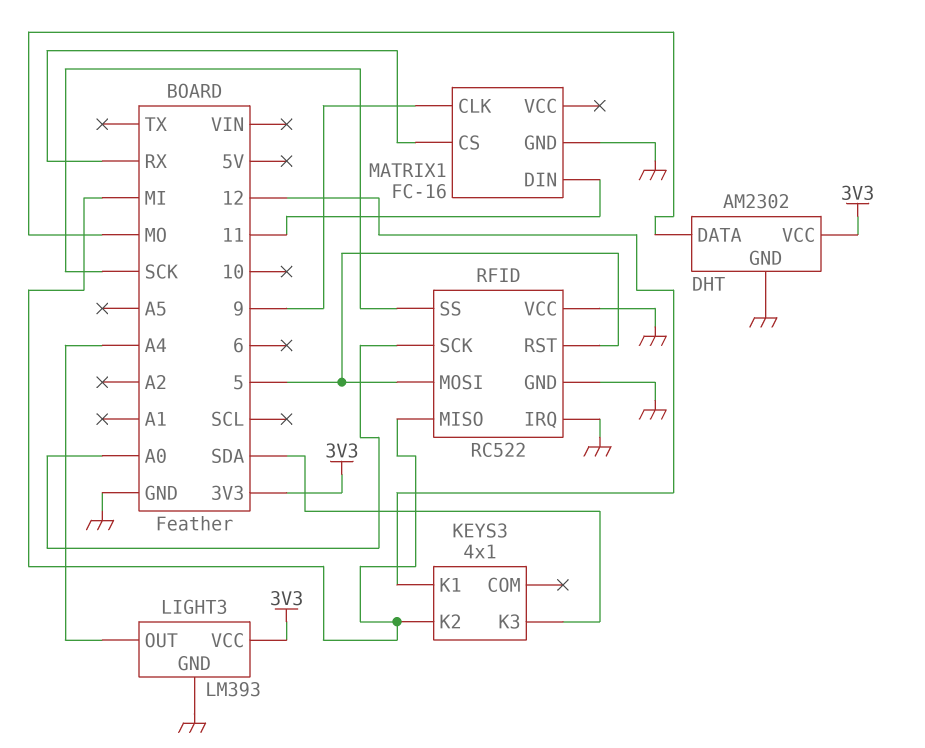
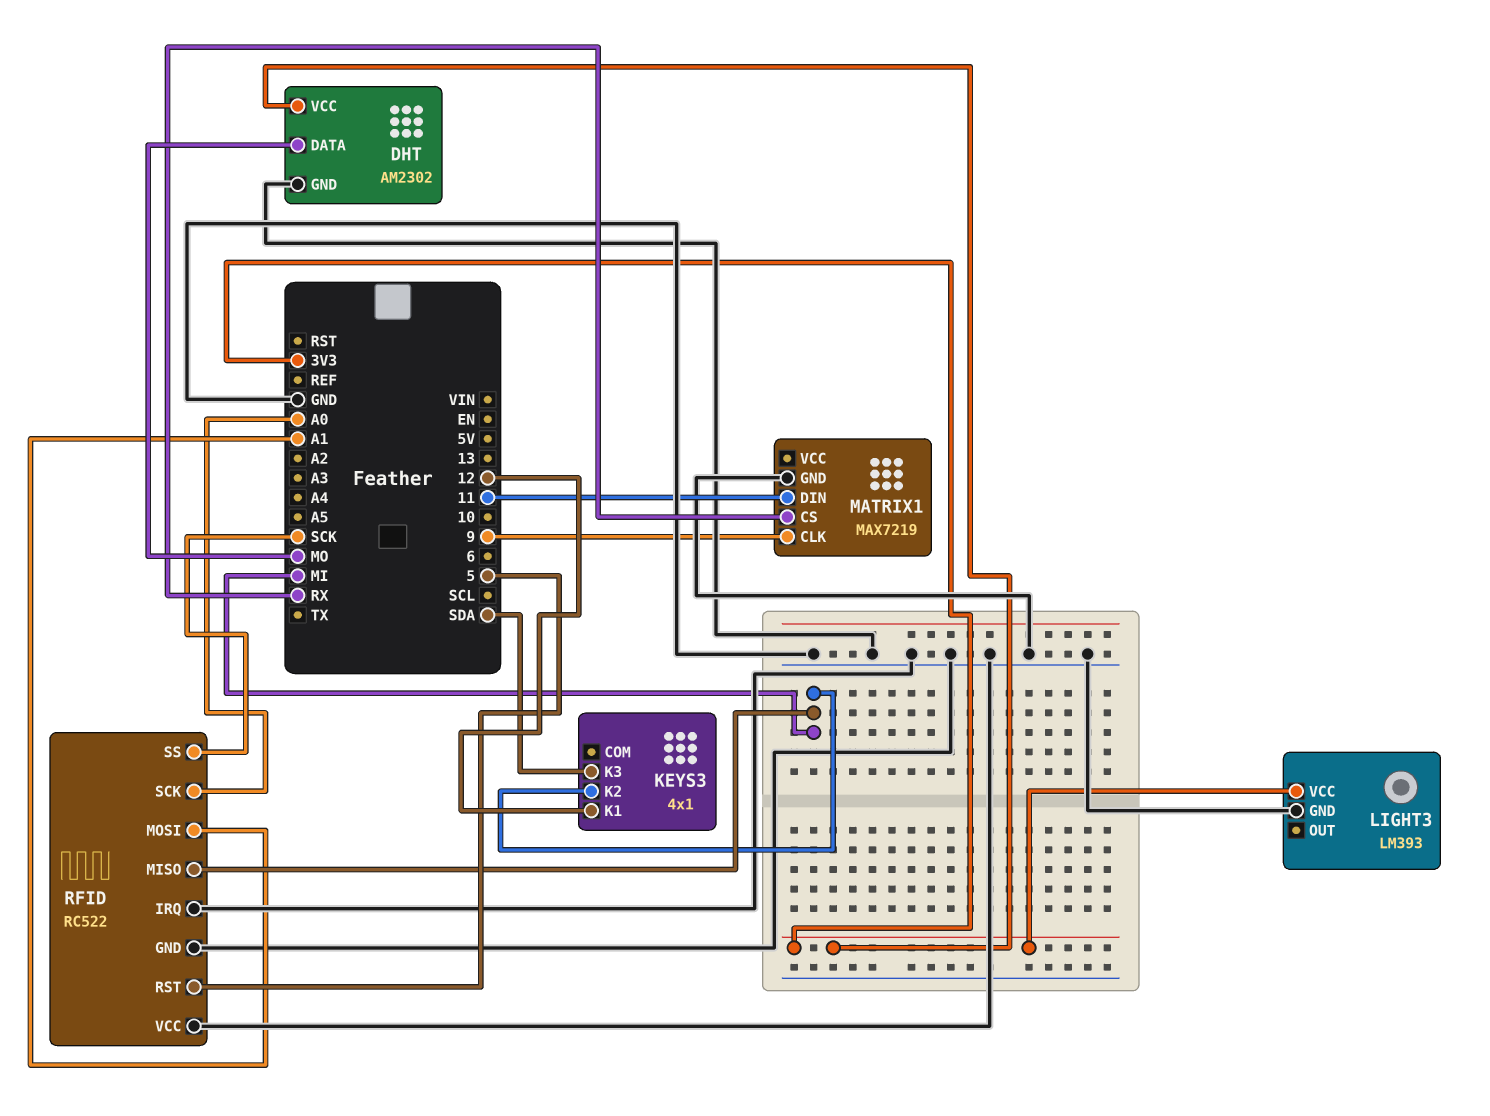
LIGHT3 pin OUT: A4 -> none
MATRIX1: FC-16 -> MAX7219
RFID pin MOSI: 5 -> A1

